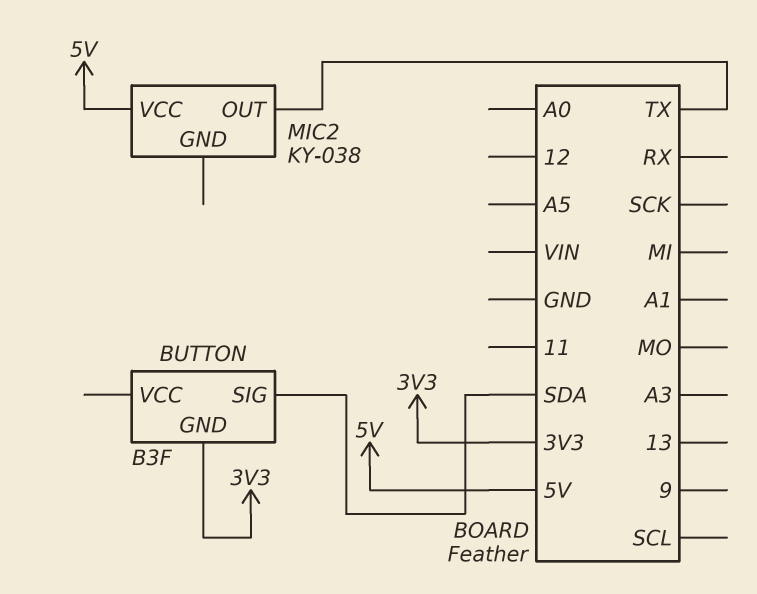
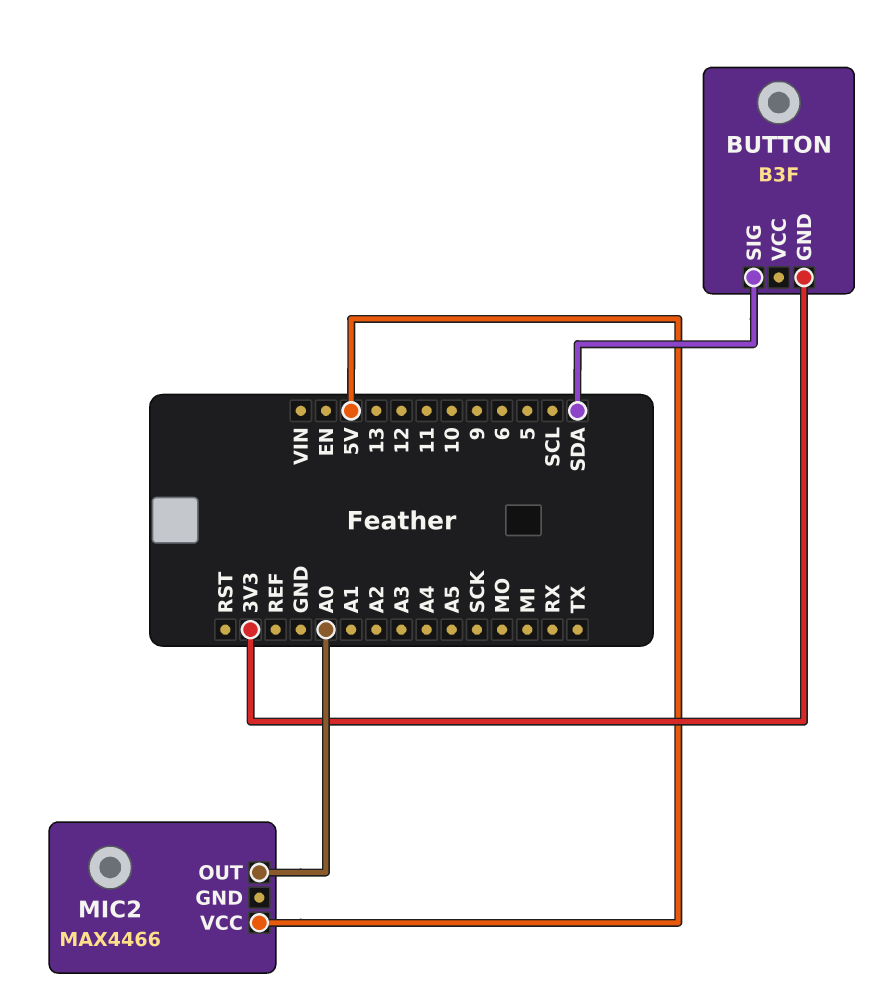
MIC2: KY-038 -> MAX4466
MIC2 pin OUT: TX -> A0

